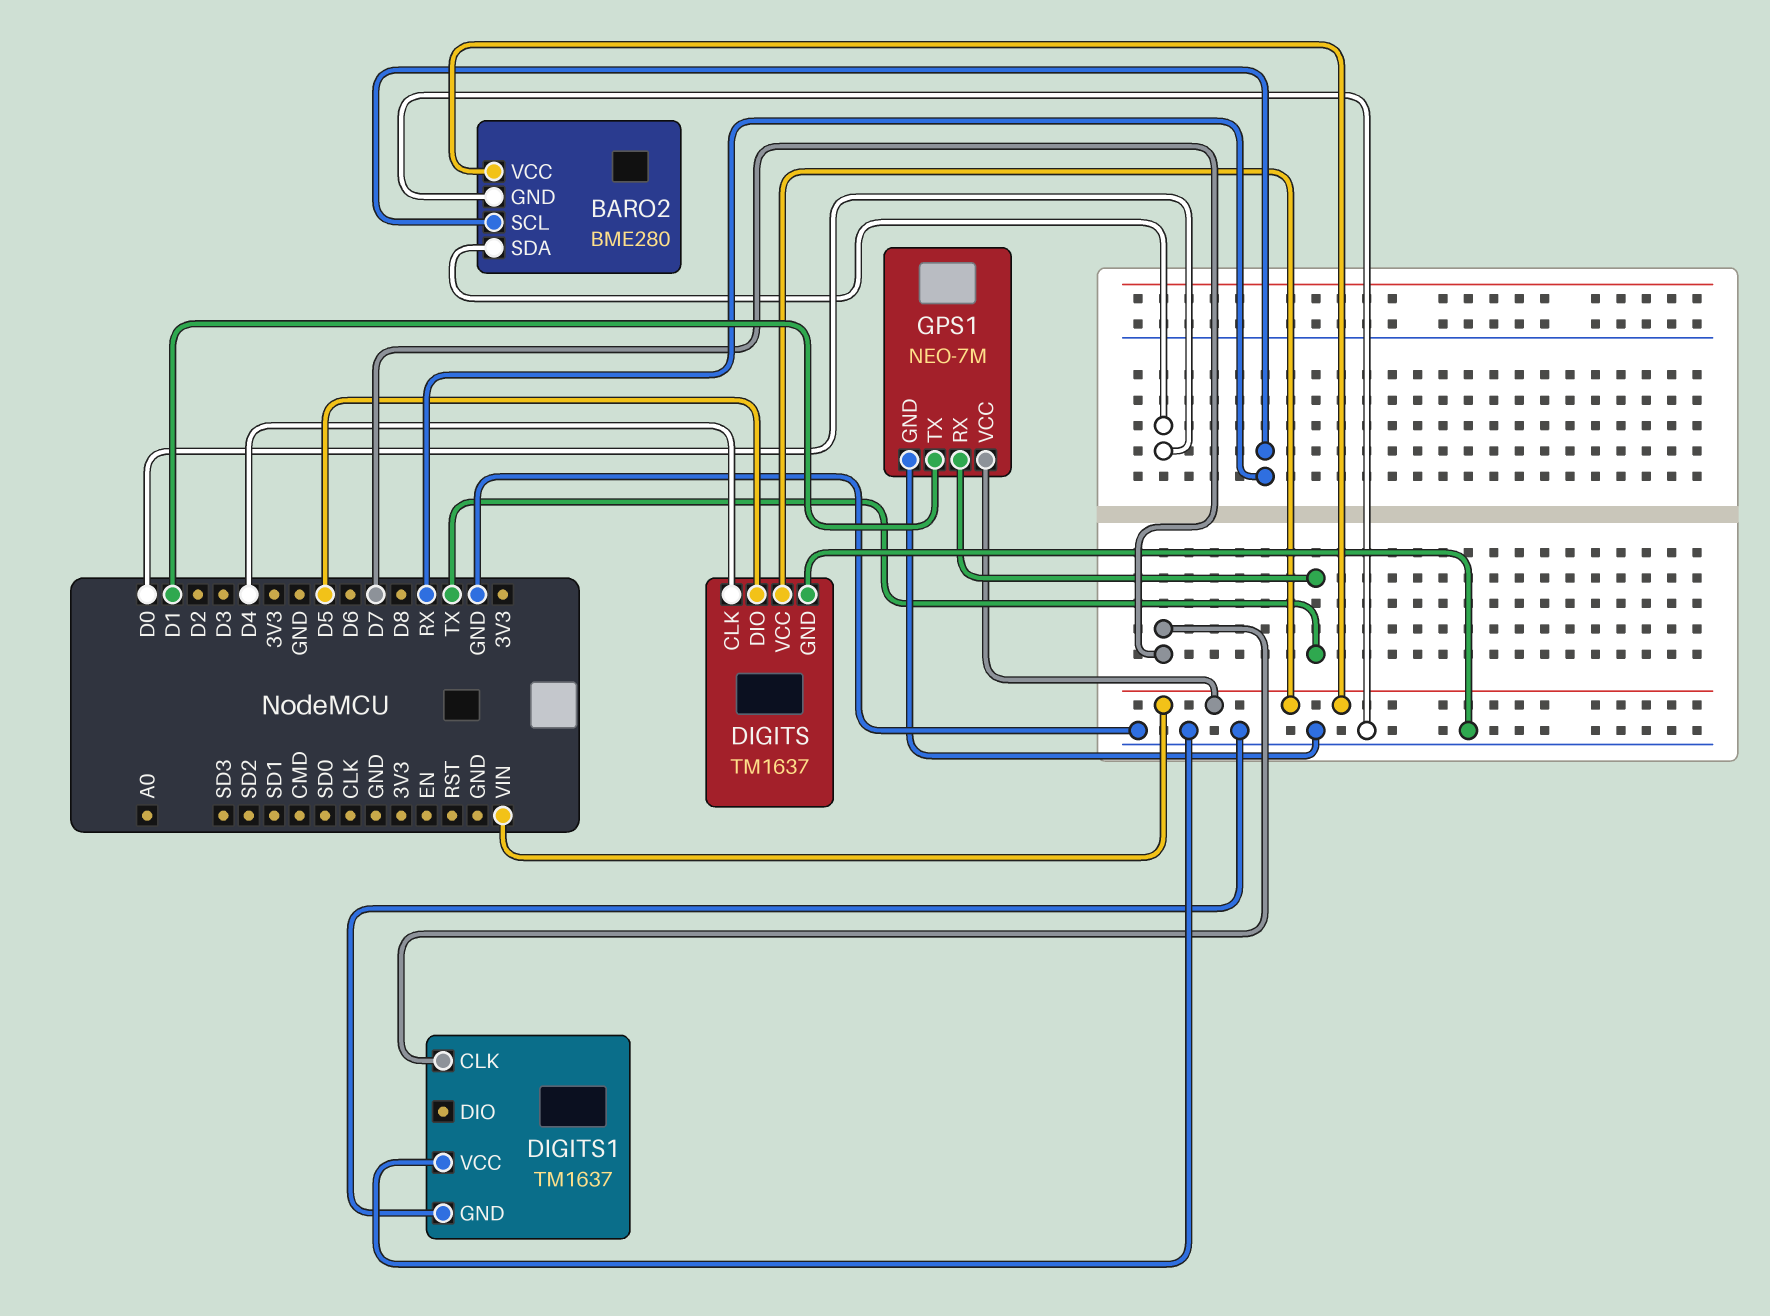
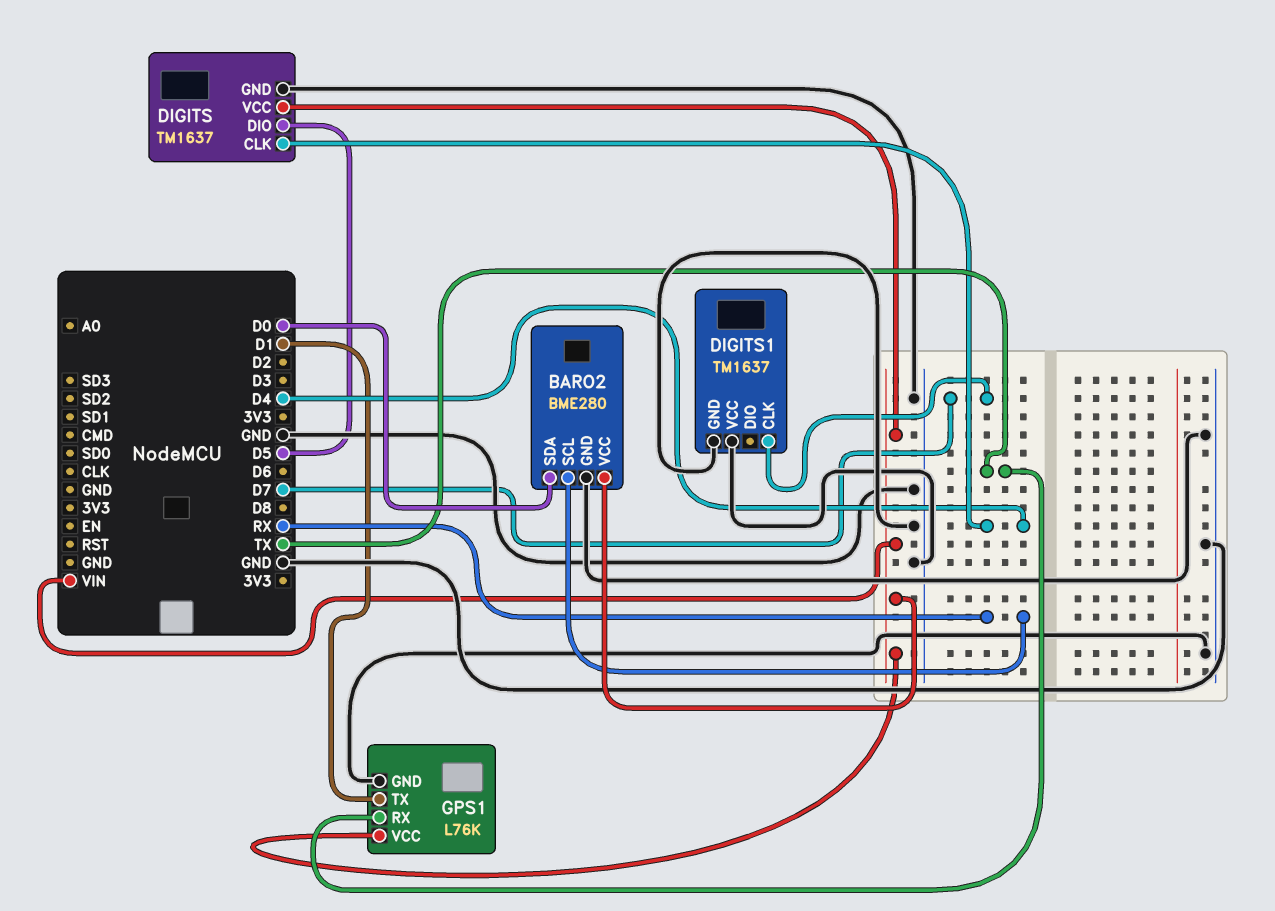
GPS1: NEO-7M -> L76K

